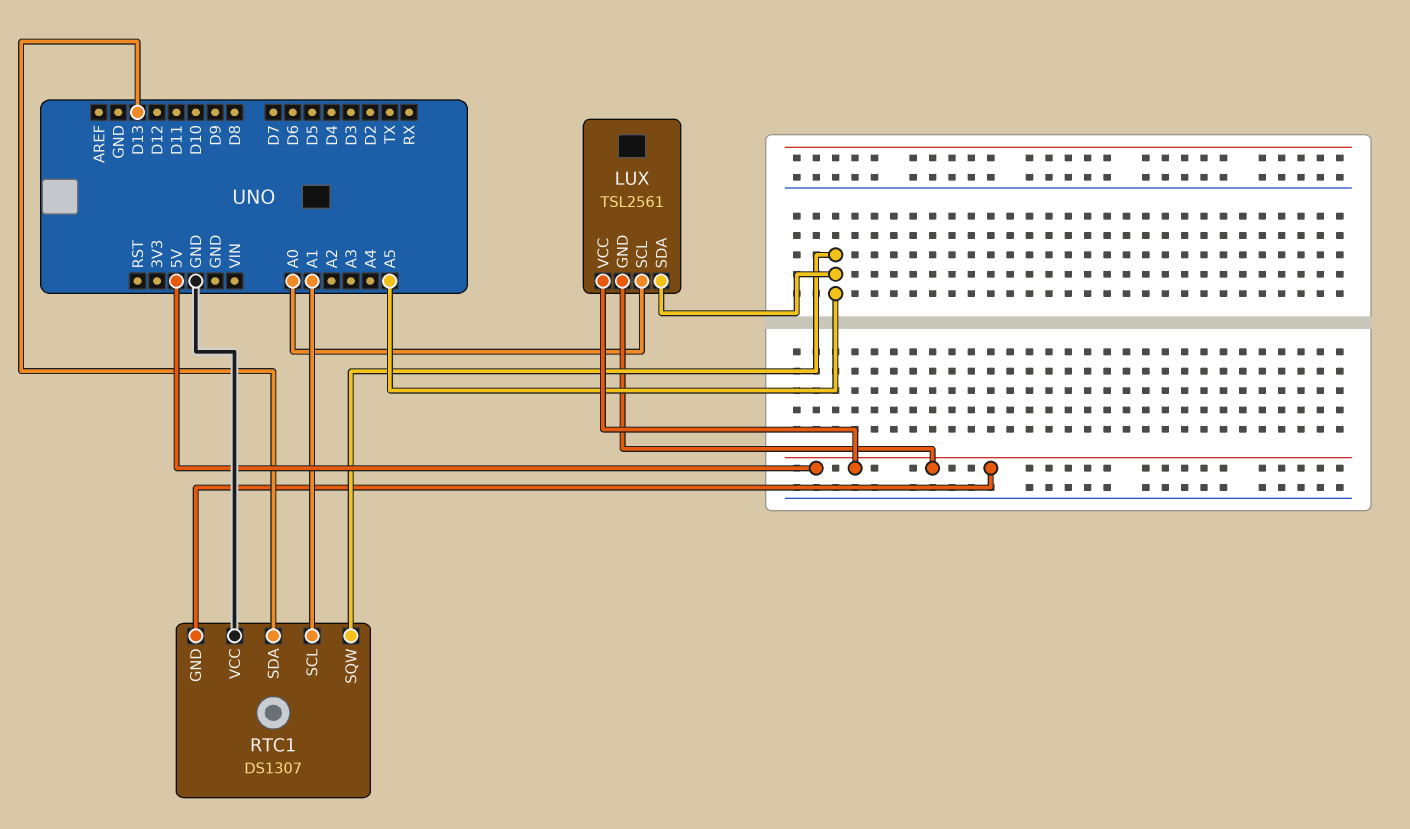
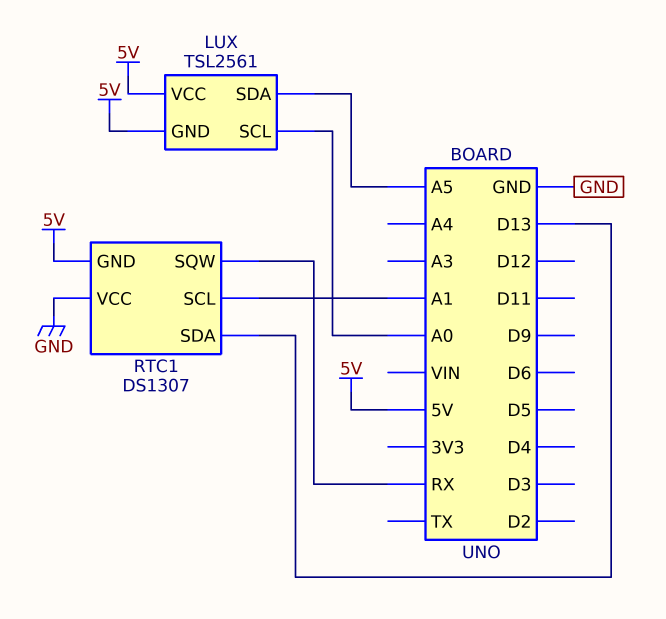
RTC1 pin SQW: A5 -> RX

